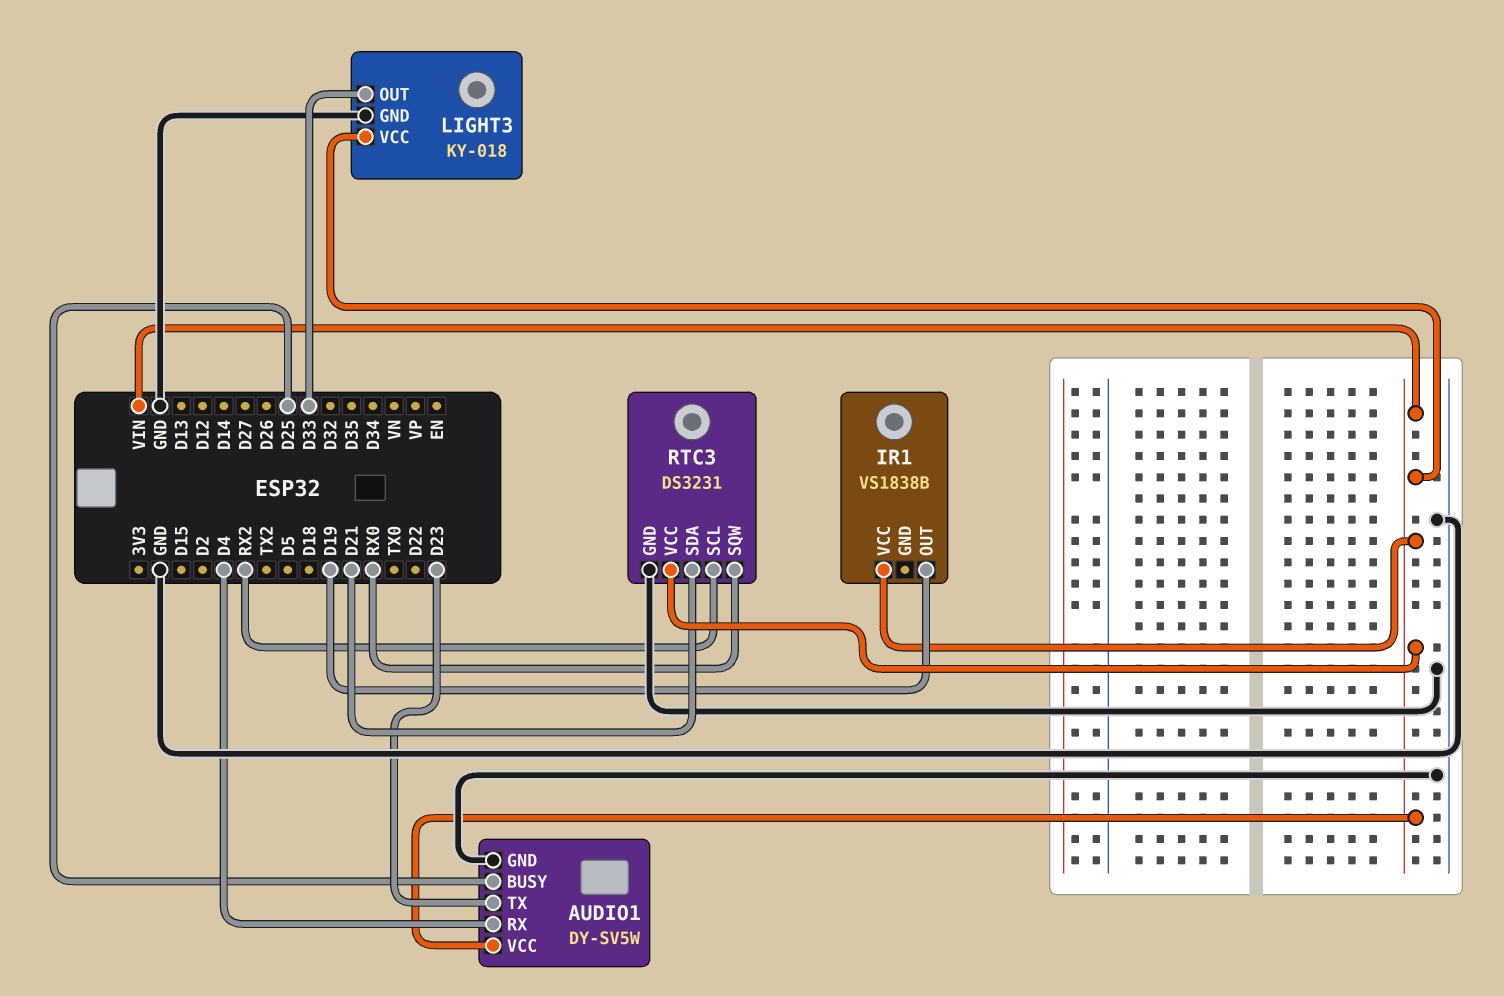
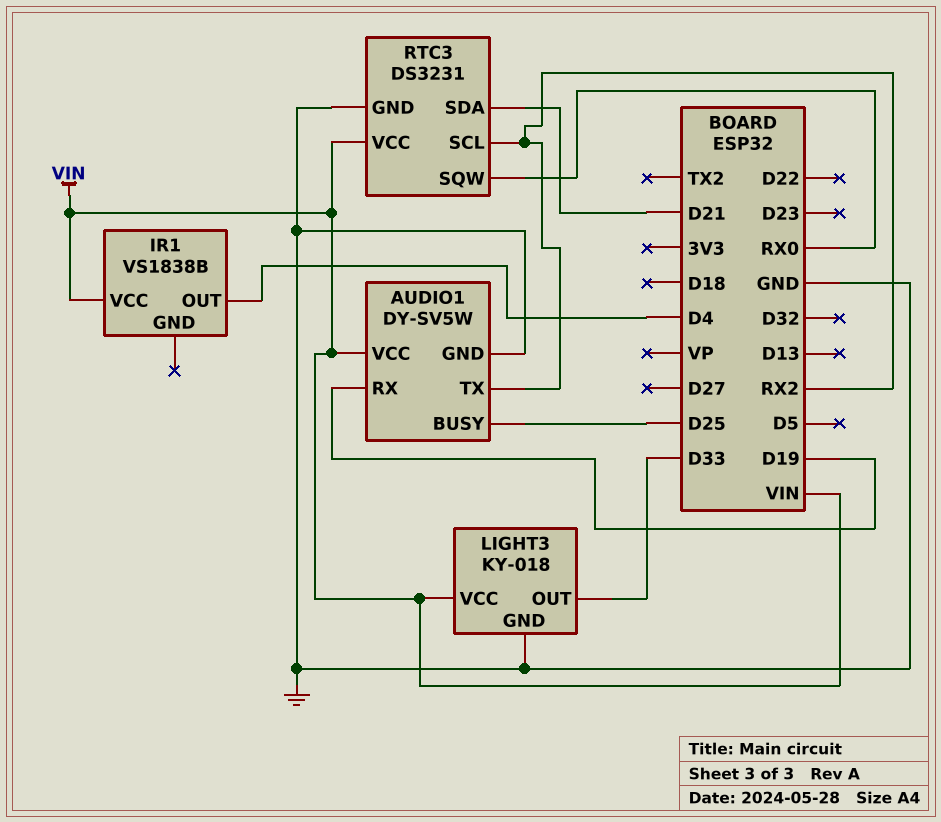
AUDIO1 pin RX: D4 -> D19
AUDIO1 pin TX: D23 -> RX2
IR1 pin OUT: D19 -> D4

